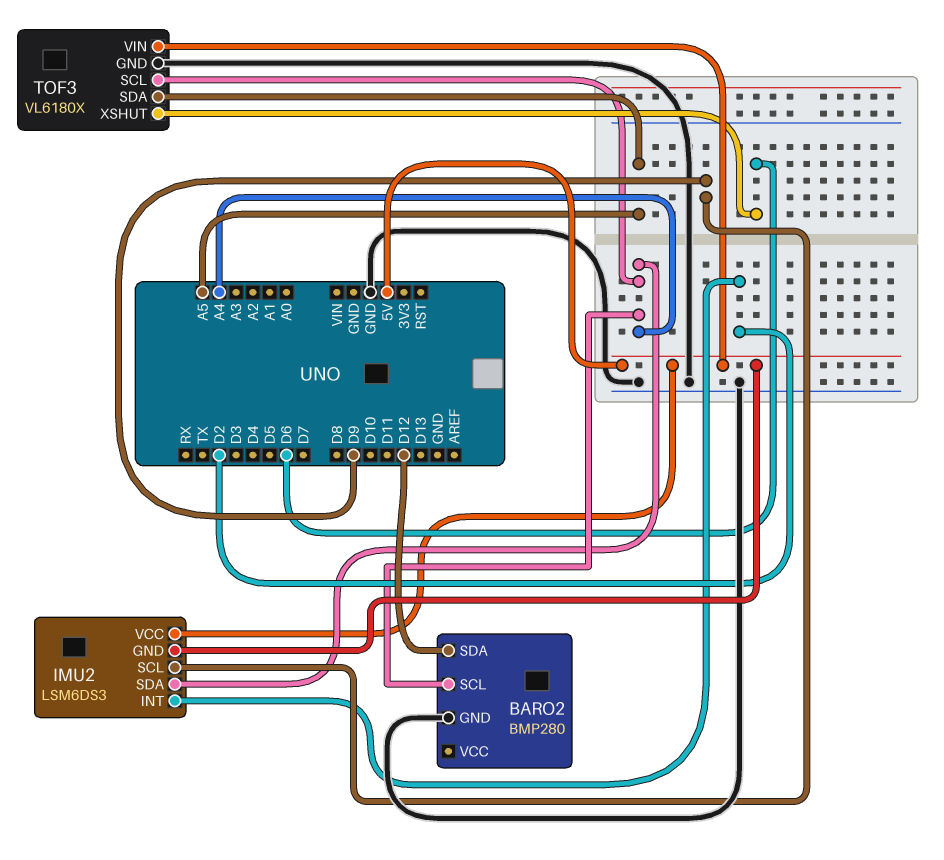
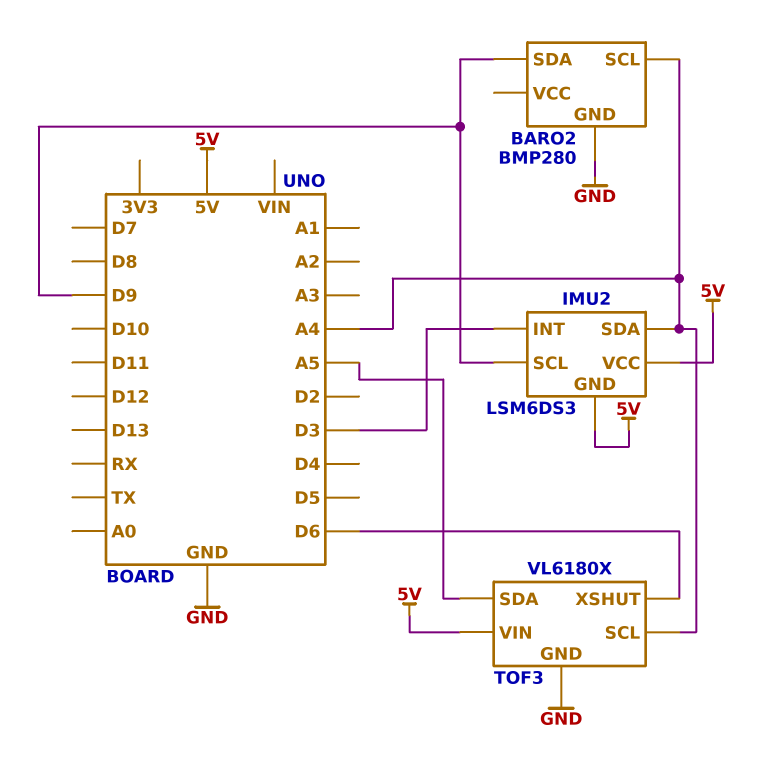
BARO2 pin SDA: D12 -> D9
IMU2 pin INT: D2 -> D3

